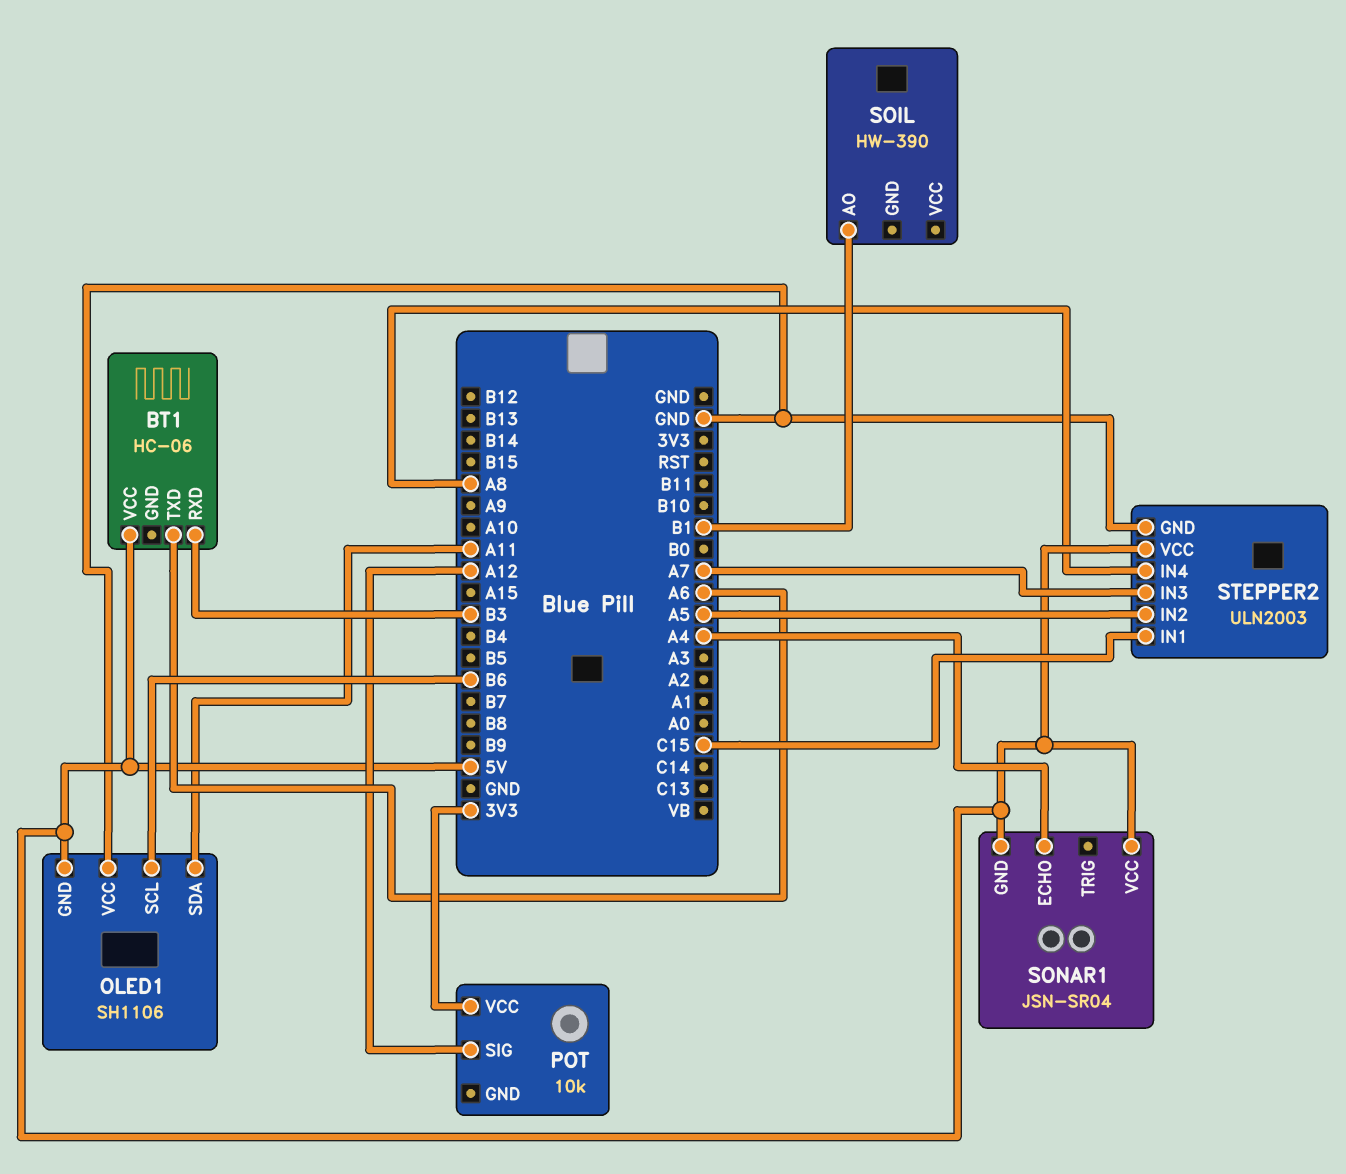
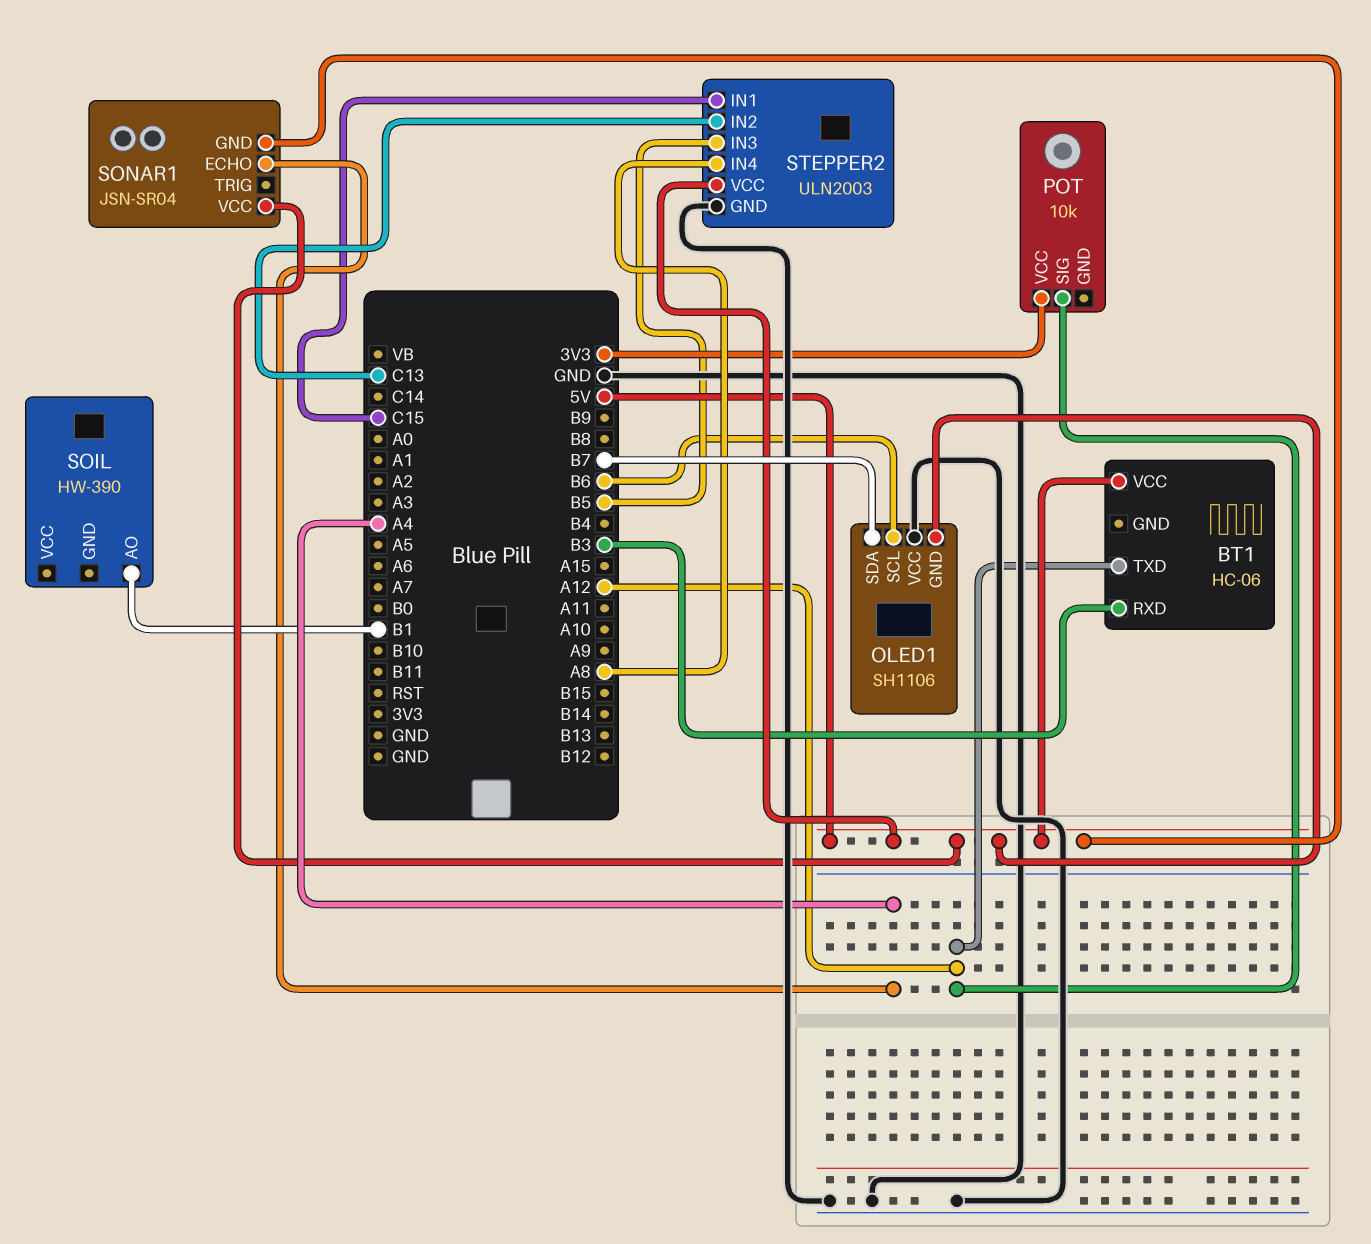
BT1 pin TXD: A6 -> A12
OLED1 pin SDA: A11 -> B7
STEPPER2 pin IN2: A5 -> C13
STEPPER2 pin IN3: A7 -> B5

